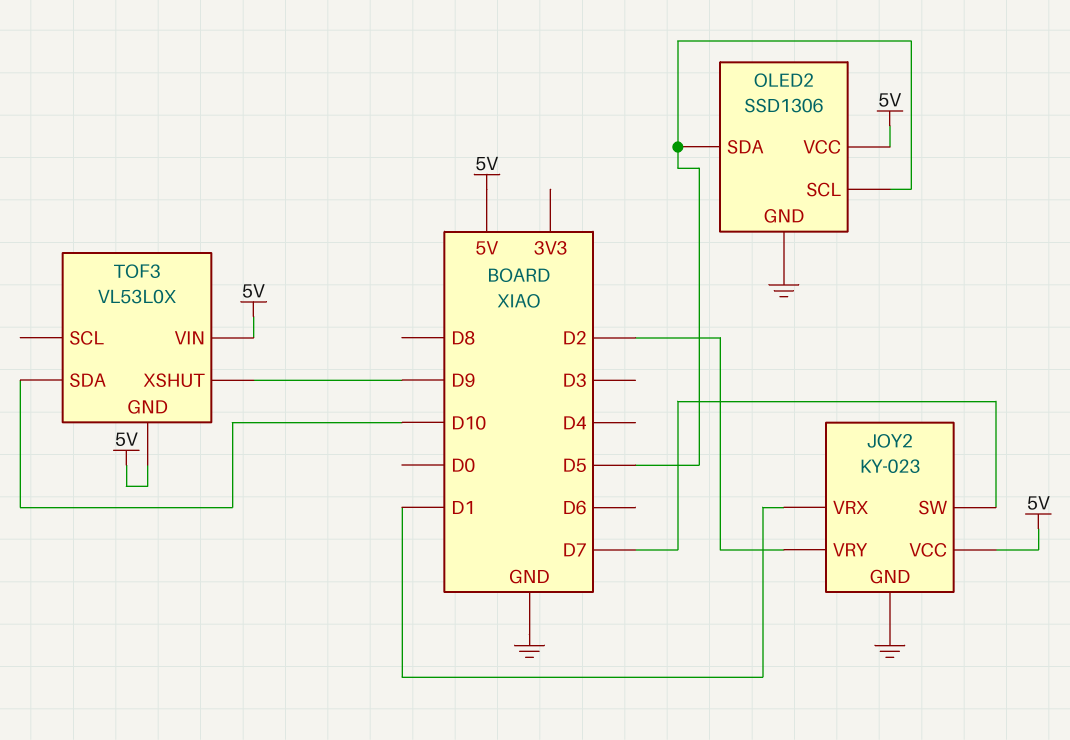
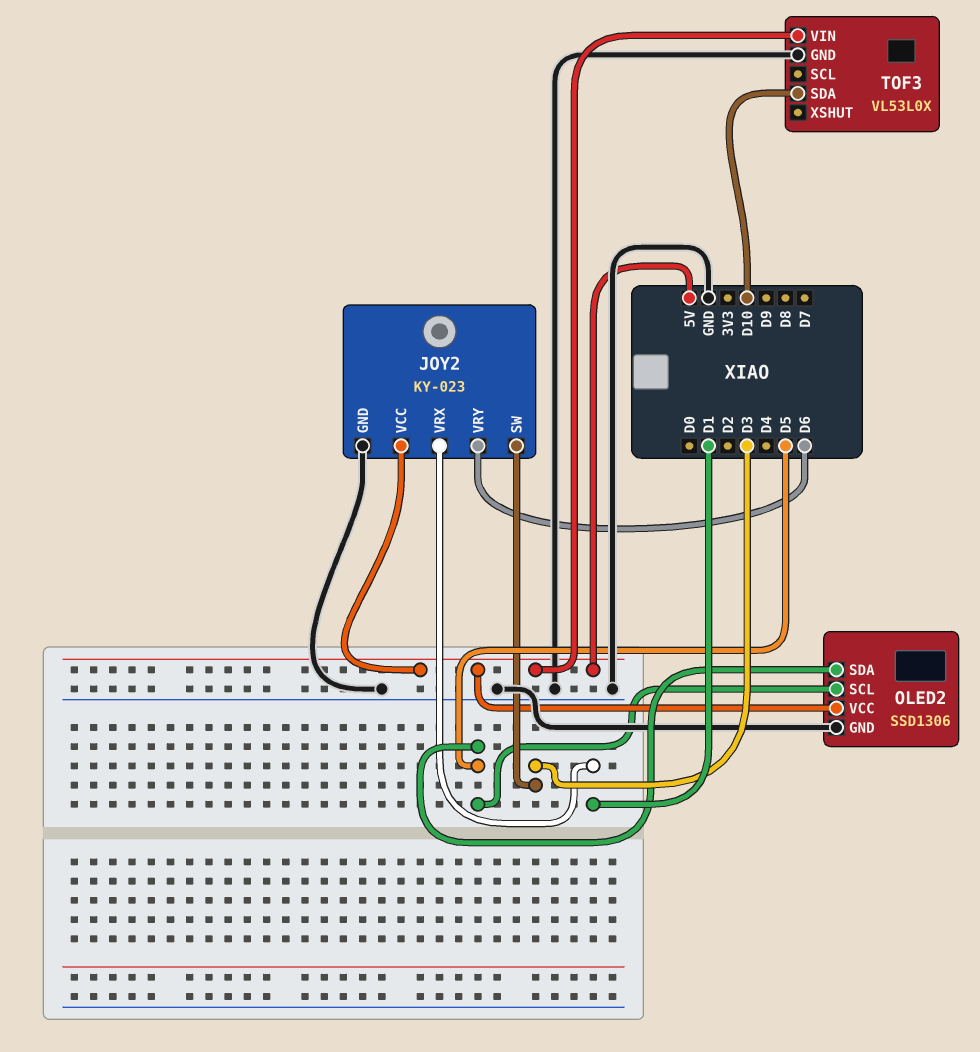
JOY2 pin SW: D7 -> D3
JOY2 pin VRY: D2 -> D6
TOF3 pin GND: 5V -> GND
TOF3 pin XSHUT: D9 -> none

